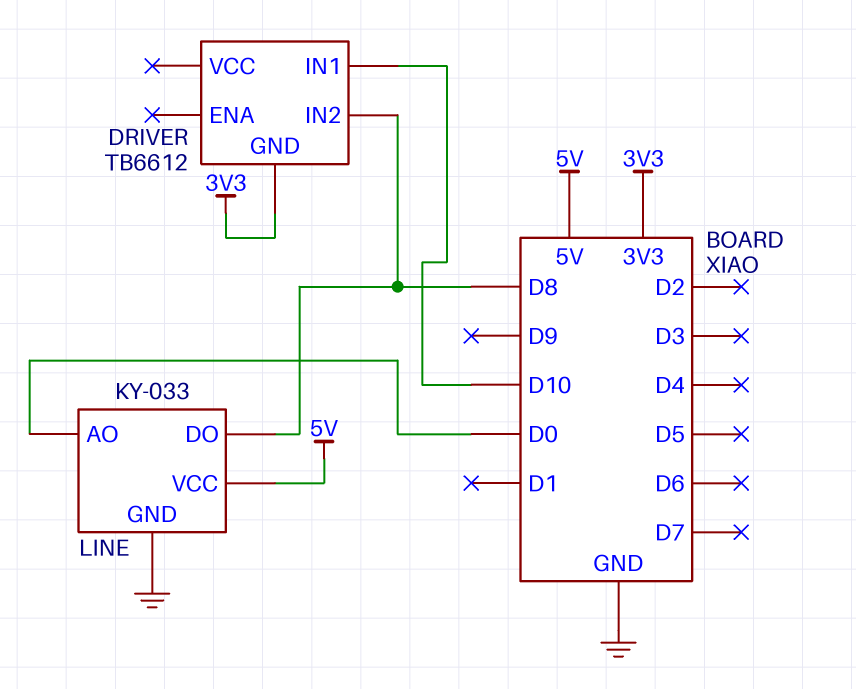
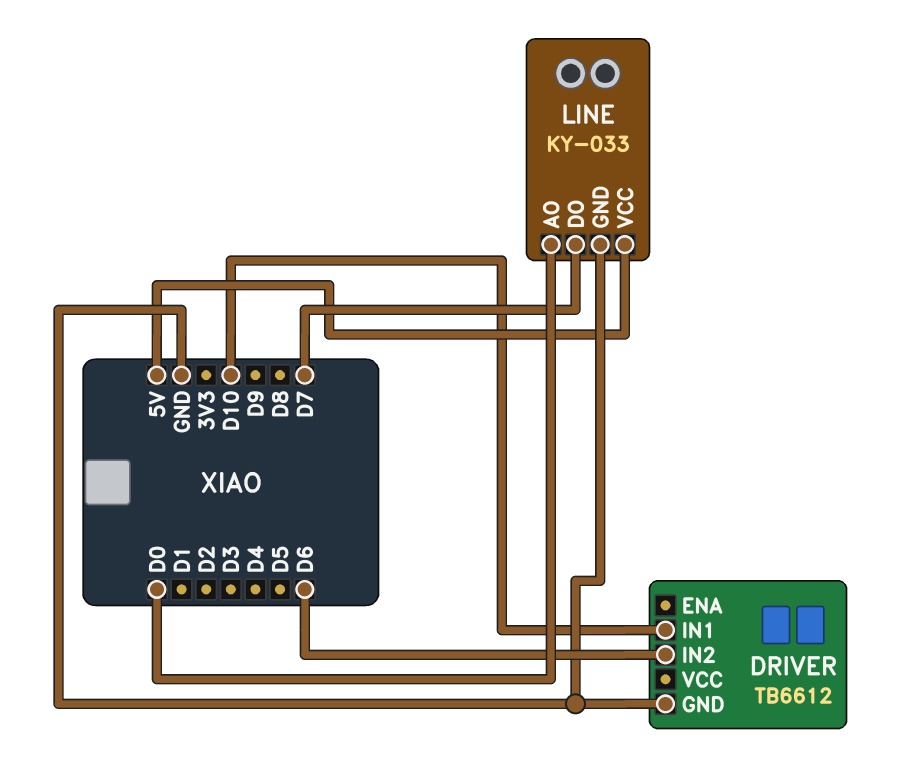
DRIVER pin GND: 3V3 -> GND
DRIVER pin IN2: D8 -> D6
LINE pin DO: D8 -> D7

